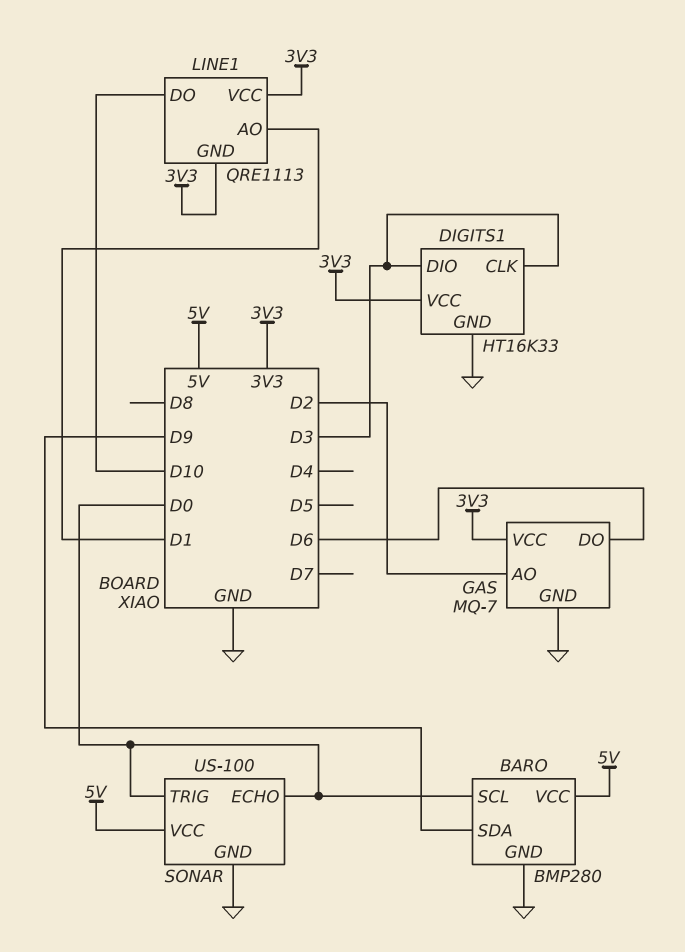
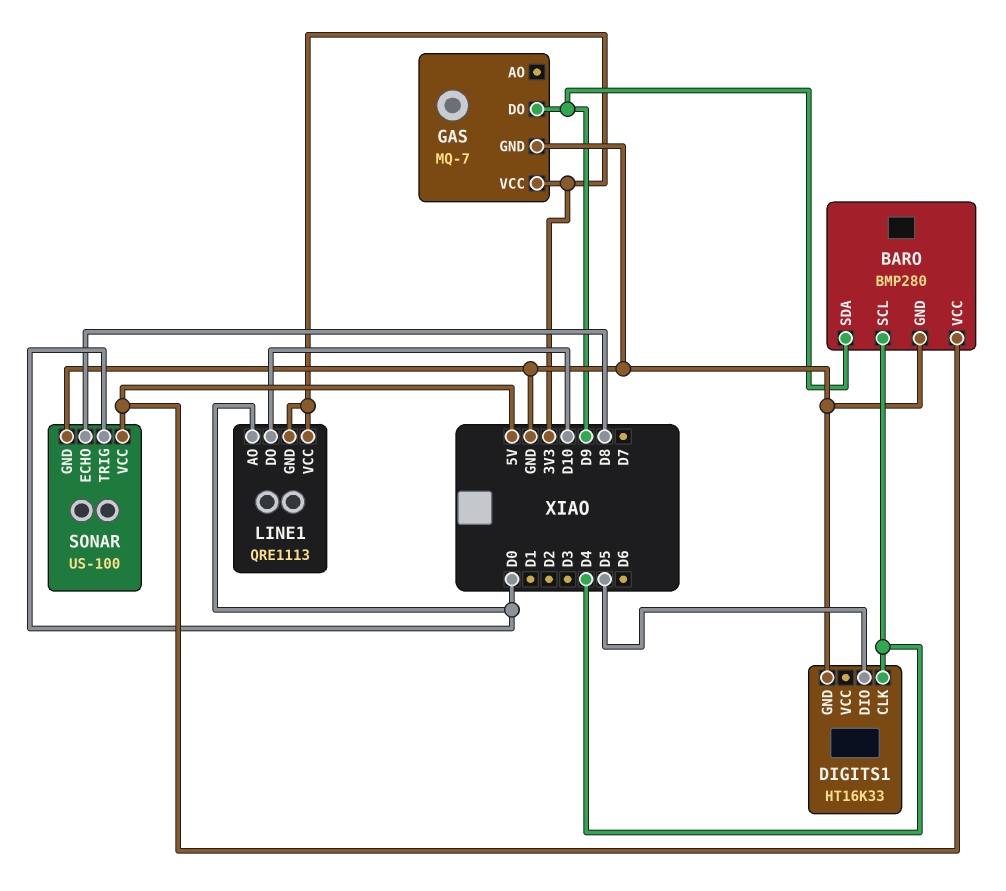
BARO pin SCL: D0 -> D4
DIGITS1 pin CLK: D3 -> D4
DIGITS1 pin DIO: D3 -> D5
DIGITS1 pin VCC: 3V3 -> none
GAS pin AO: D2 -> none
GAS pin DO: D6 -> D9
LINE1 pin AO: D1 -> D0
SONAR pin ECHO: D0 -> D8

